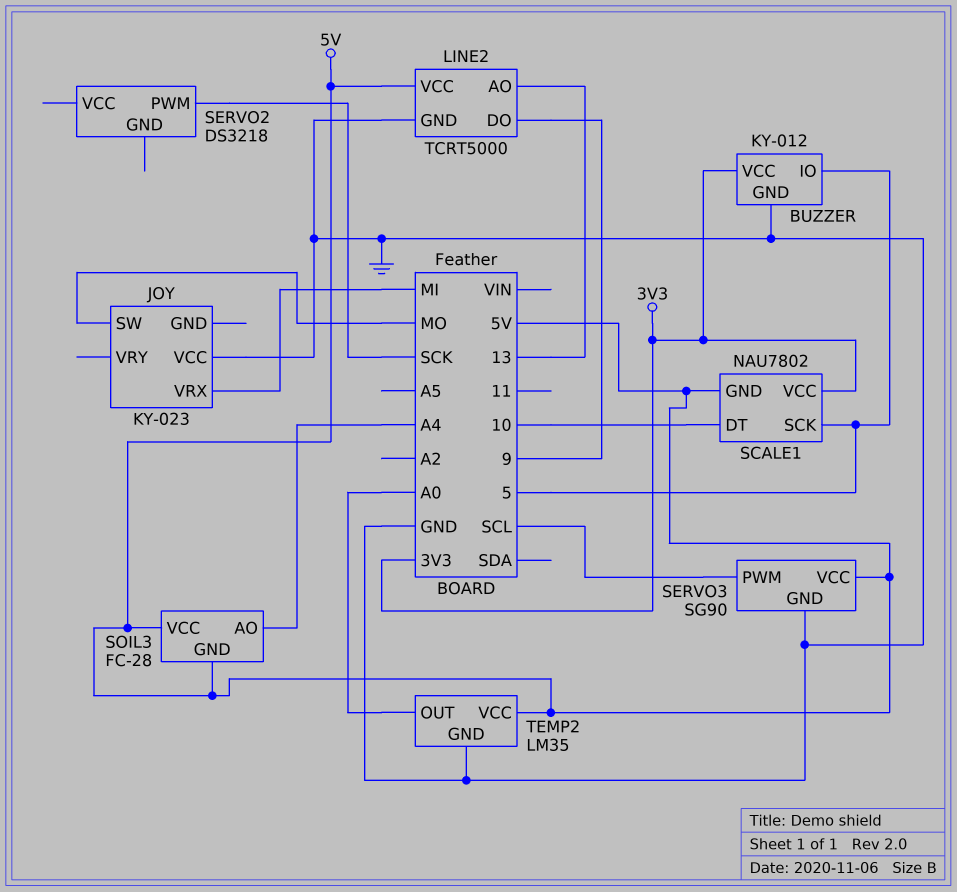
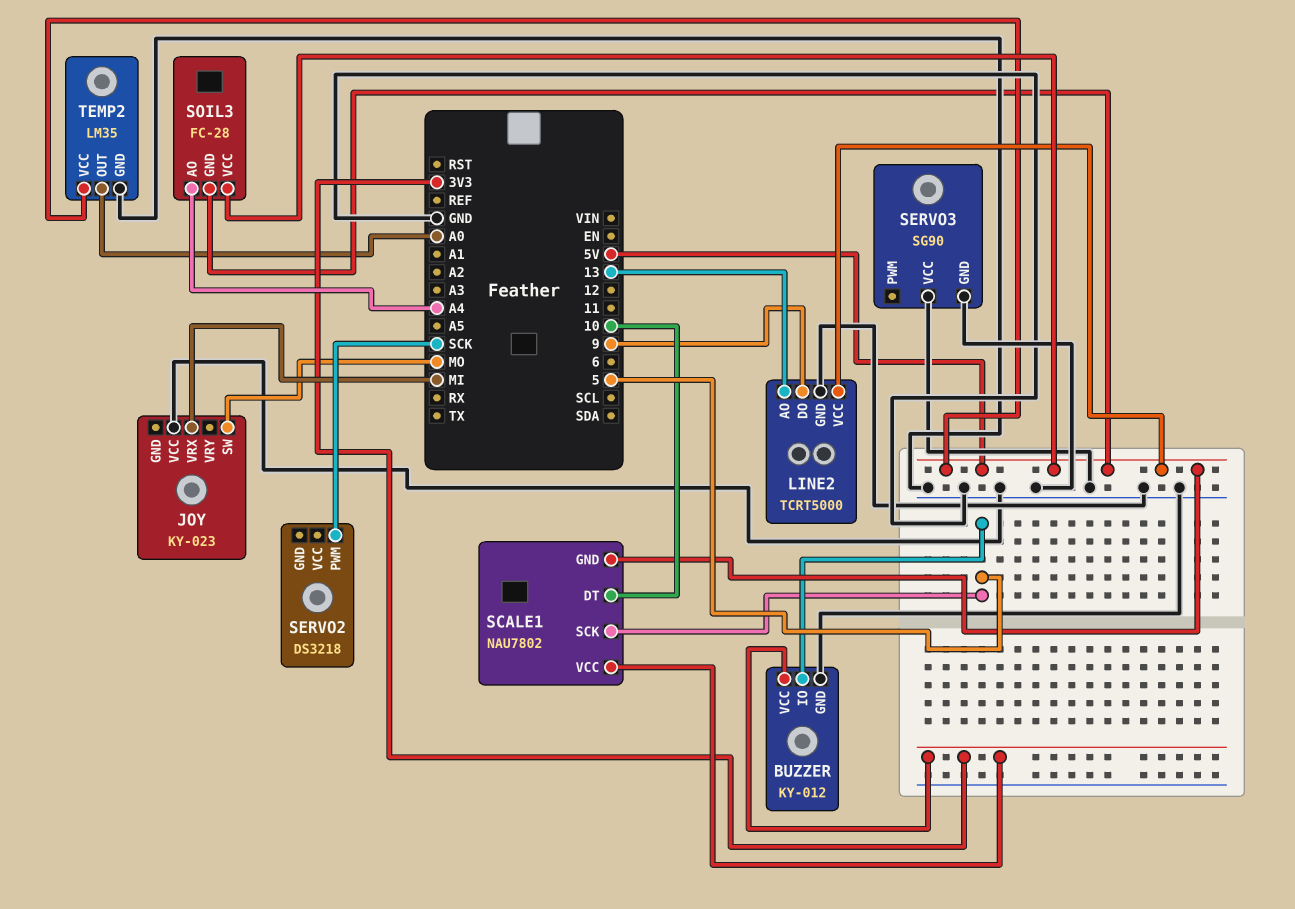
SERVO3 pin PWM: SCL -> none
SERVO3 pin VCC: 5V -> GND

